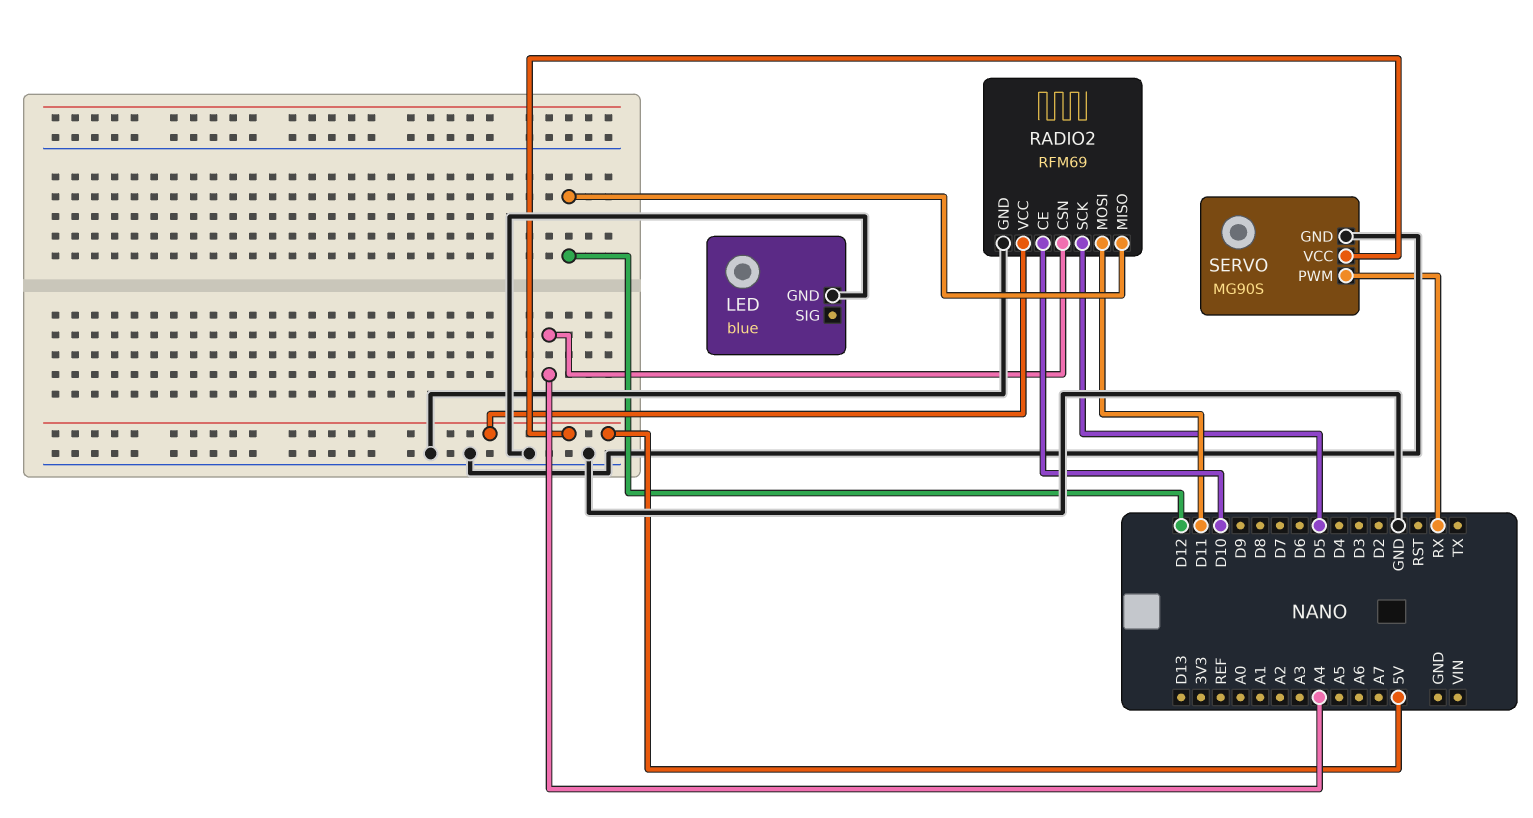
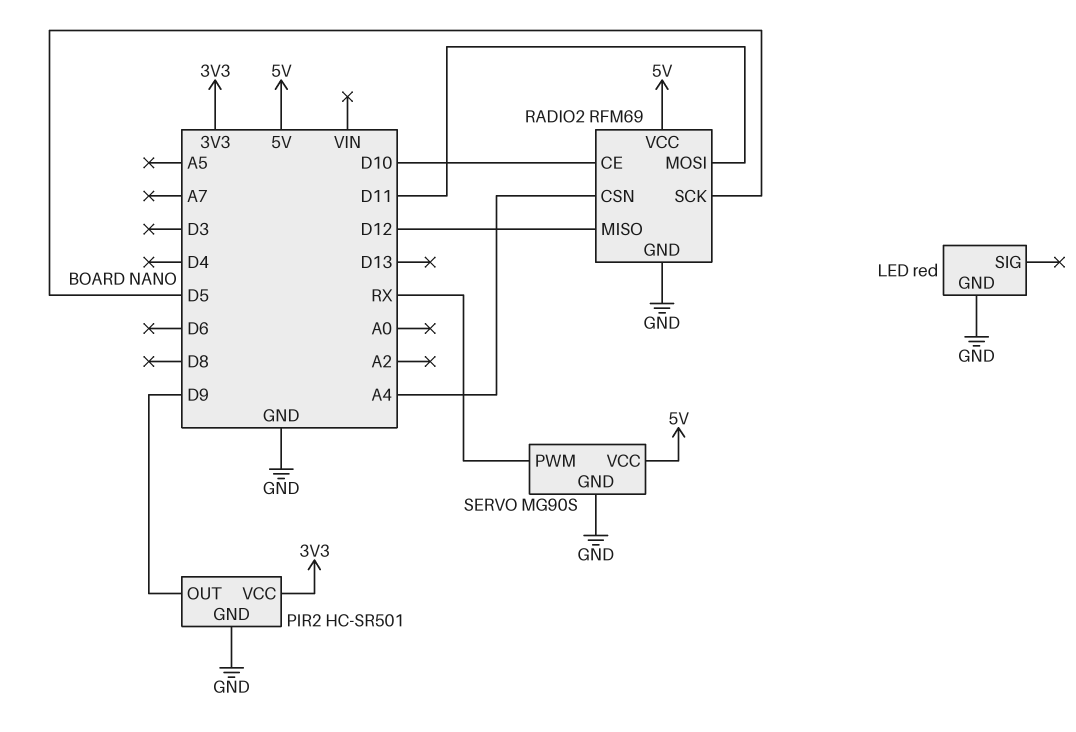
LED: blue -> red
PIR2: none -> HC-SR501
PIR2 pin GND: none -> GND
PIR2 pin OUT: none -> D9
PIR2 pin VCC: none -> 3V3

